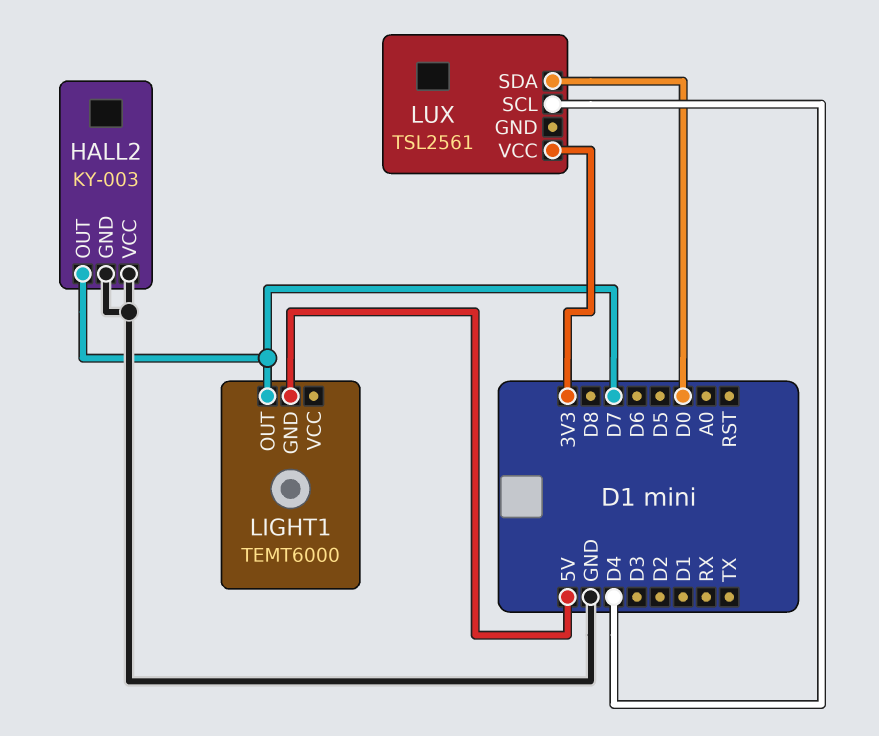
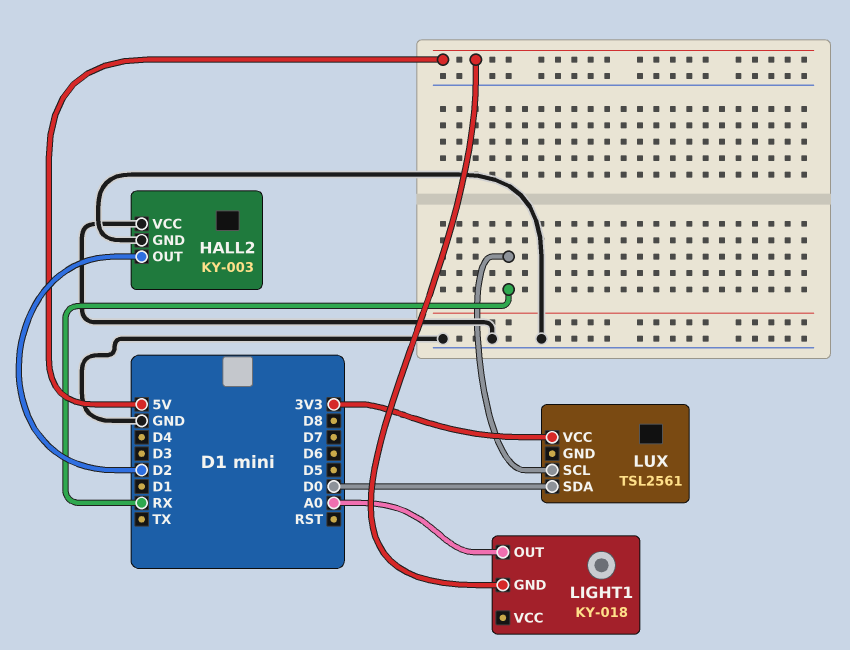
HALL2 pin OUT: D7 -> D2
LIGHT1: TEMT6000 -> KY-018
LIGHT1 pin OUT: D7 -> A0
LUX pin SCL: D4 -> RX

